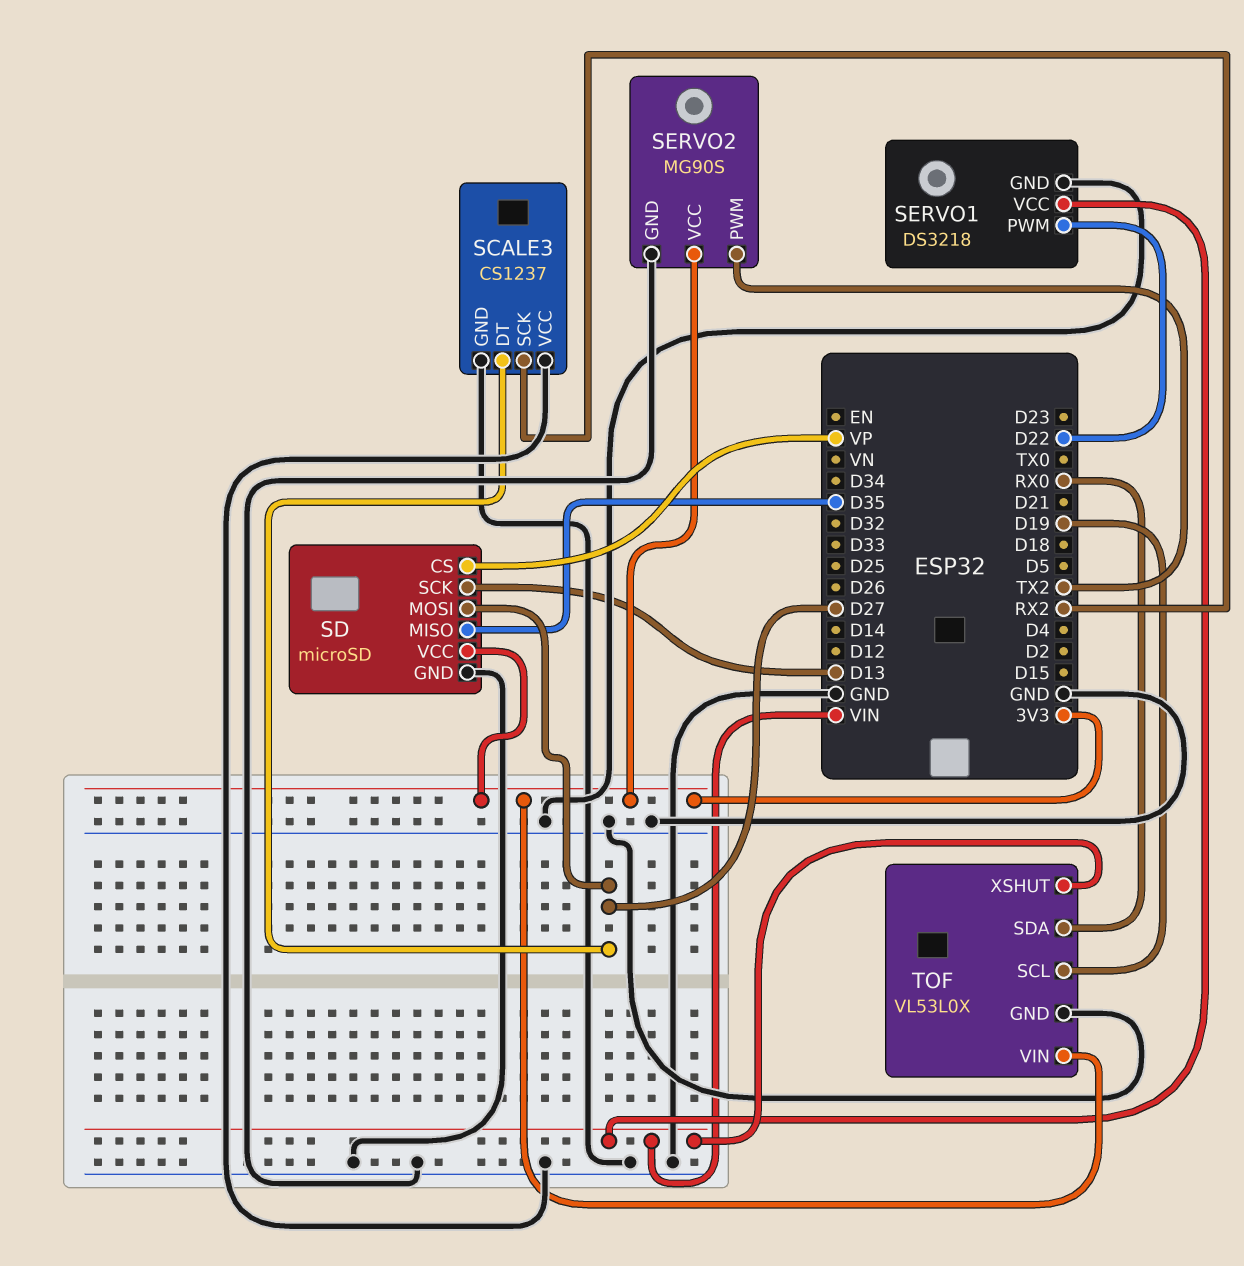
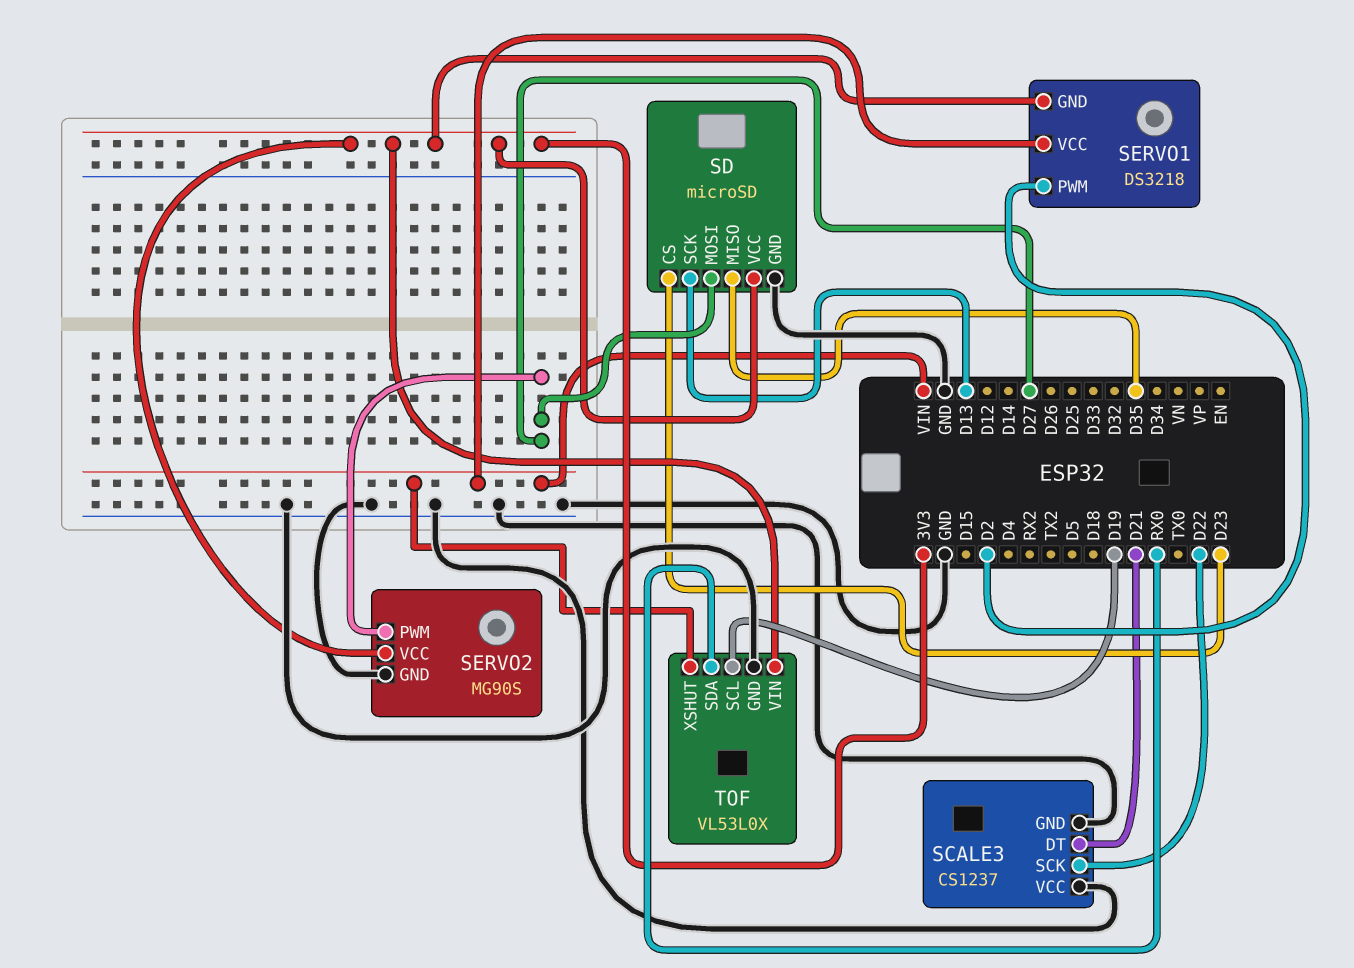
SCALE3 pin DT: D27 -> D21
SCALE3 pin SCK: RX2 -> D22
SD pin CS: VP -> D23
SERVO1 pin GND: GND -> 3V3
SERVO1 pin PWM: D22 -> D2
SERVO2 pin PWM: TX2 -> D27

